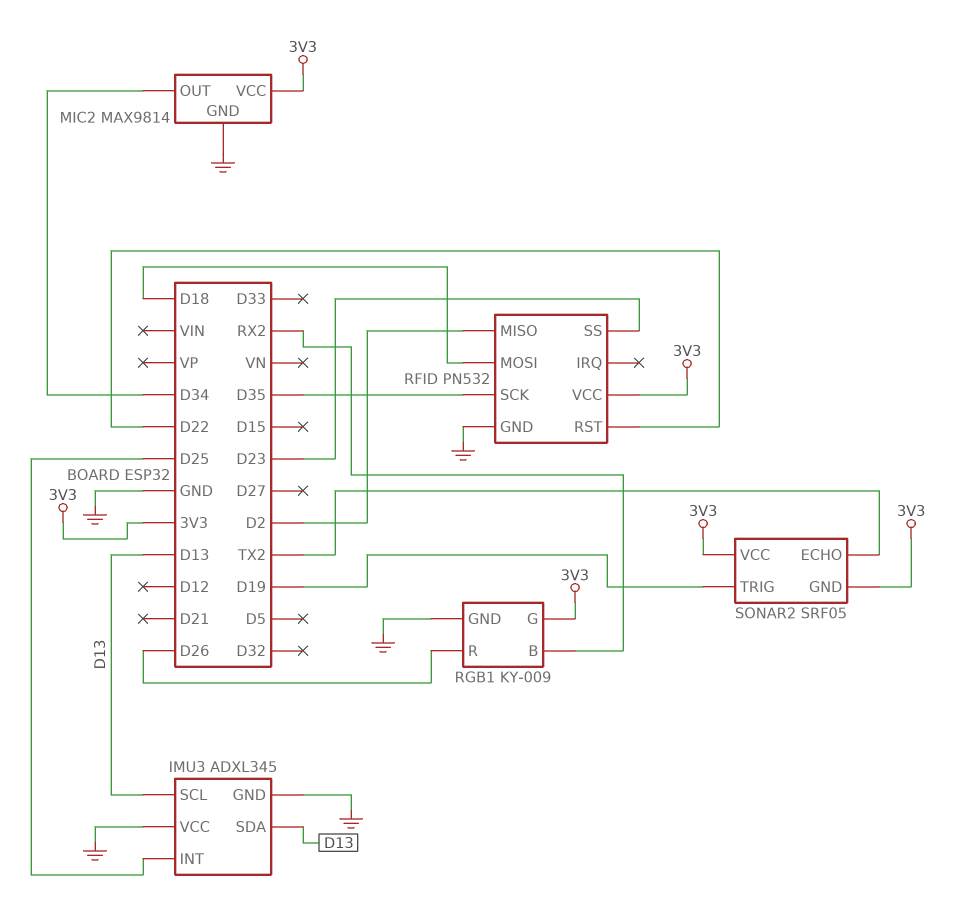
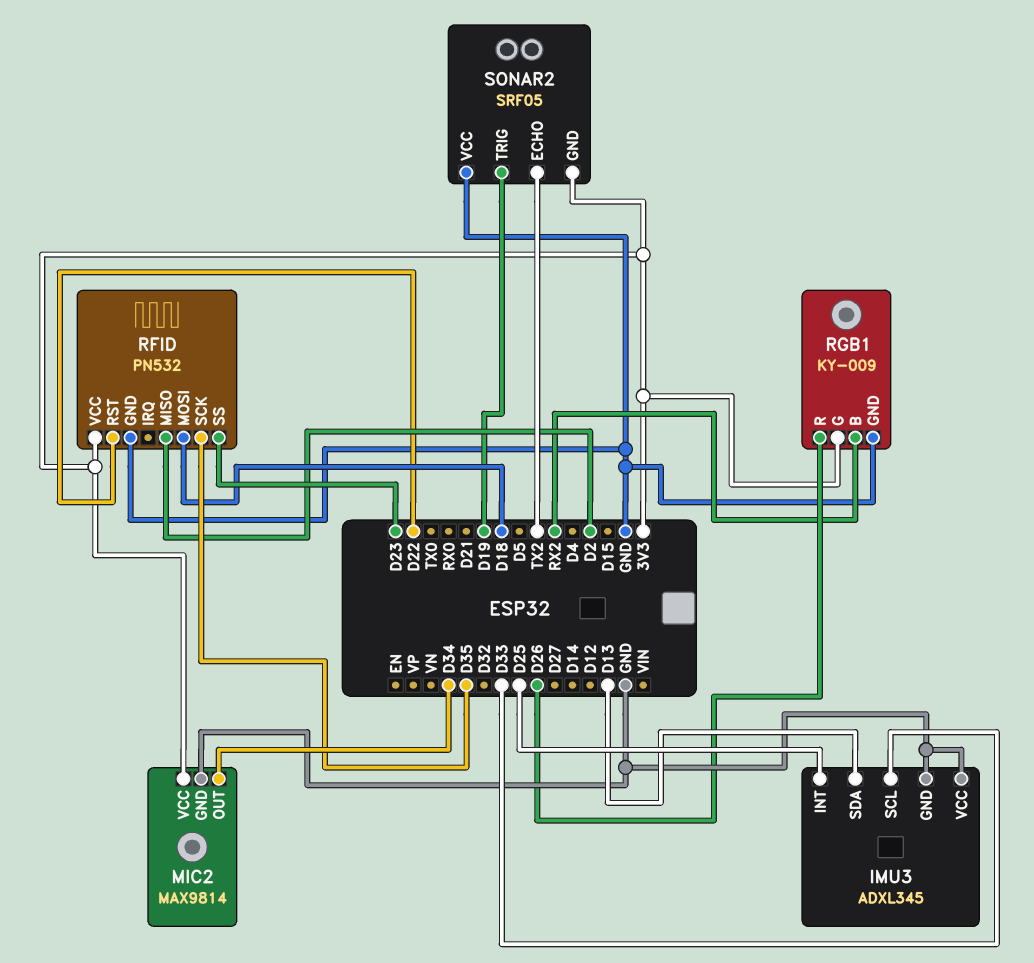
IMU3 pin SCL: D13 -> D33
SONAR2 pin VCC: 3V3 -> GND

